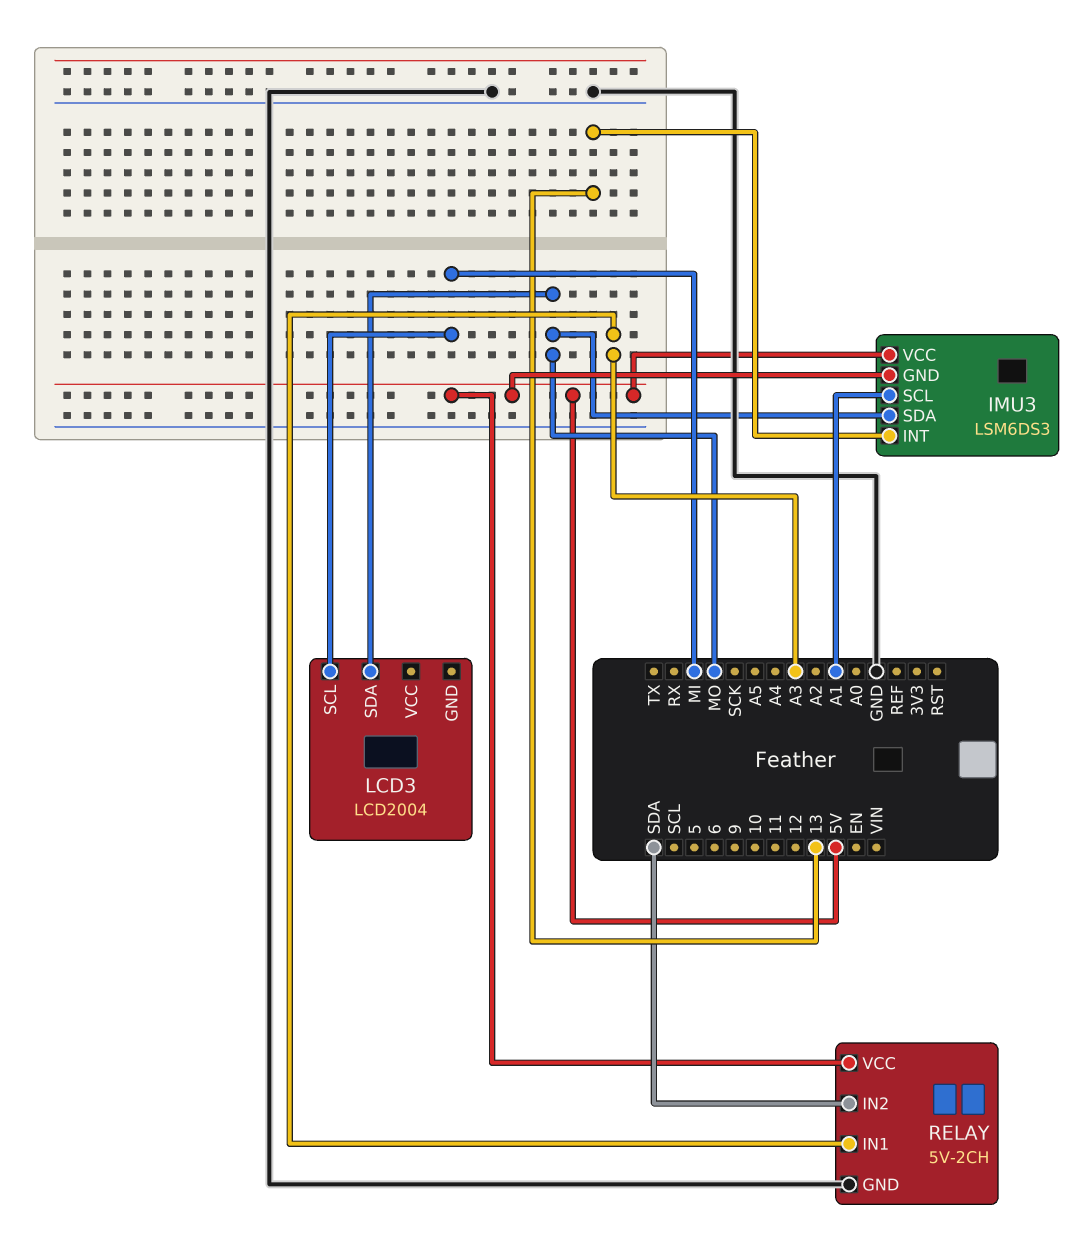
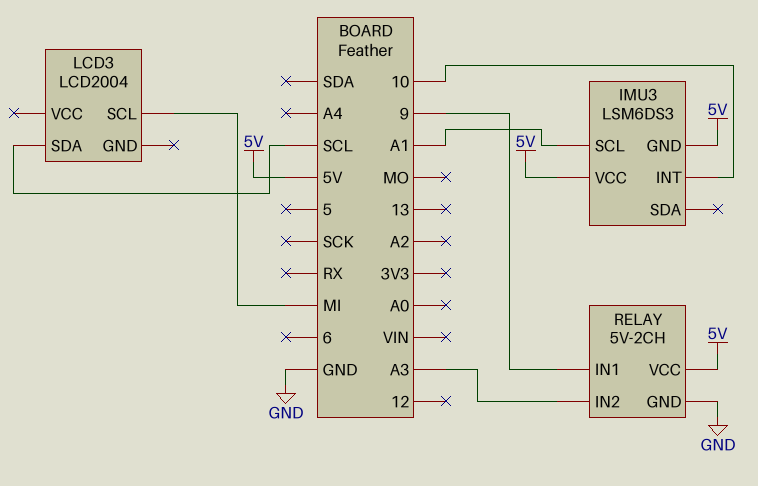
IMU3 pin INT: 13 -> 10
IMU3 pin SDA: MO -> none
LCD3 pin SDA: MO -> SCL
RELAY pin IN1: A3 -> 9
RELAY pin IN2: SDA -> A3

